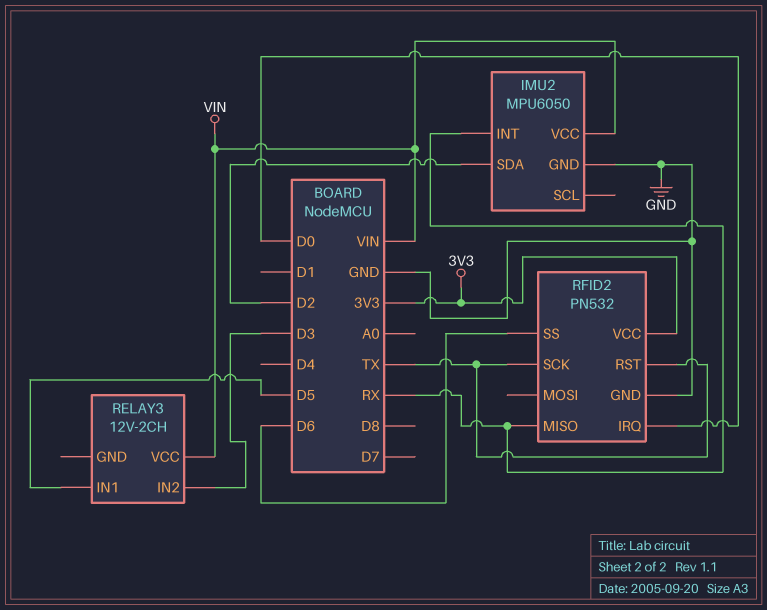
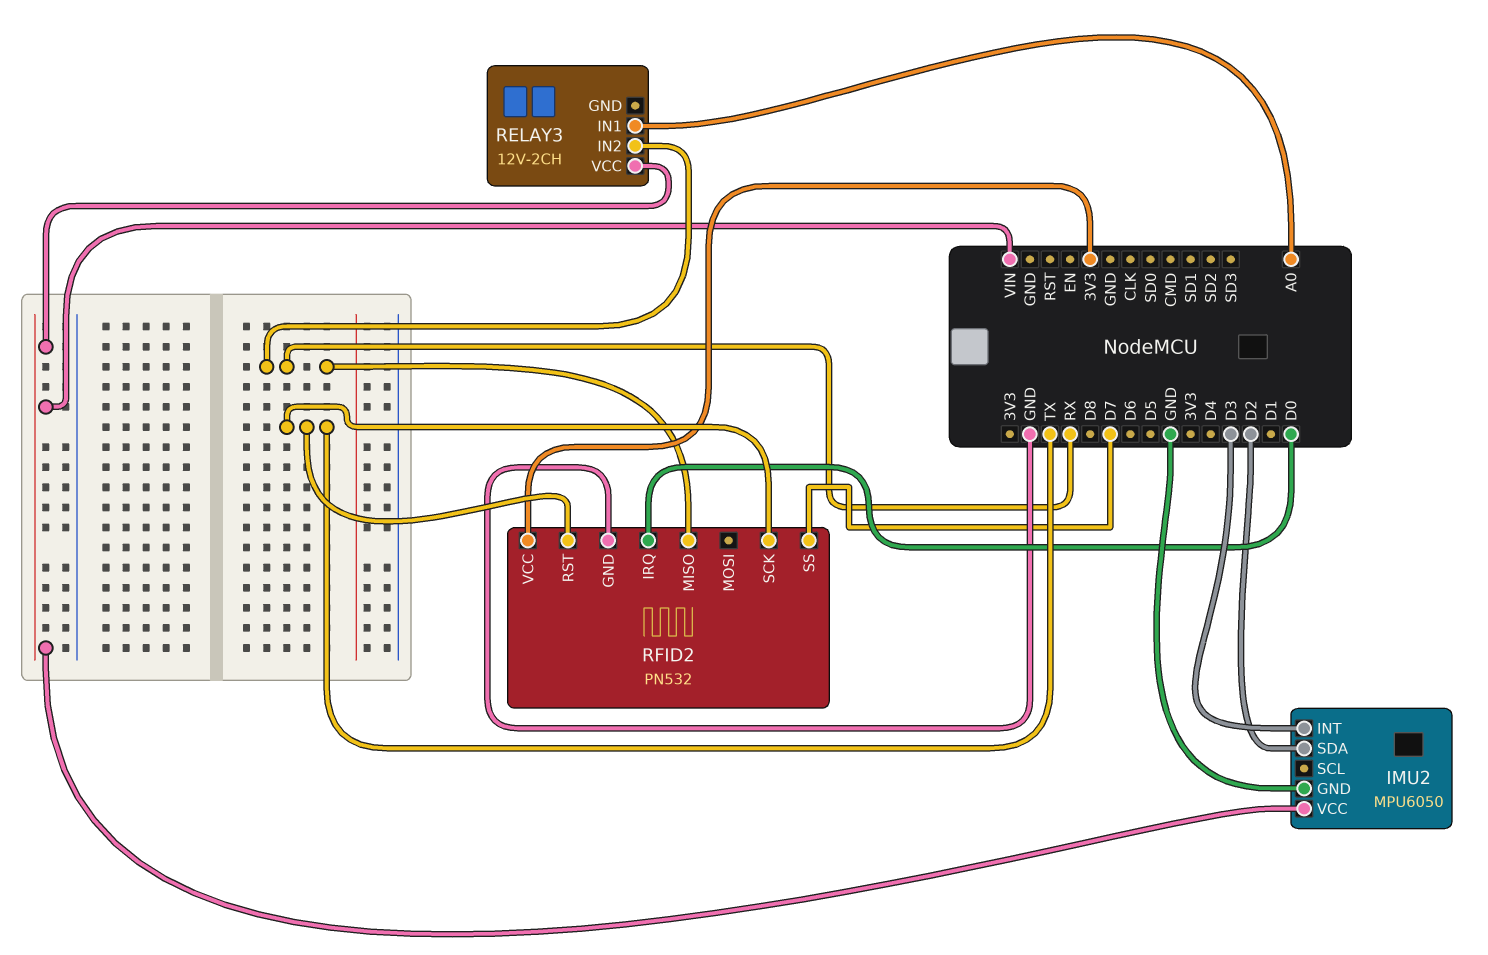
IMU2 pin INT: RX -> D3
RELAY3 pin IN1: D5 -> A0
RELAY3 pin IN2: D3 -> RX
RFID2 pin SS: D6 -> D7

